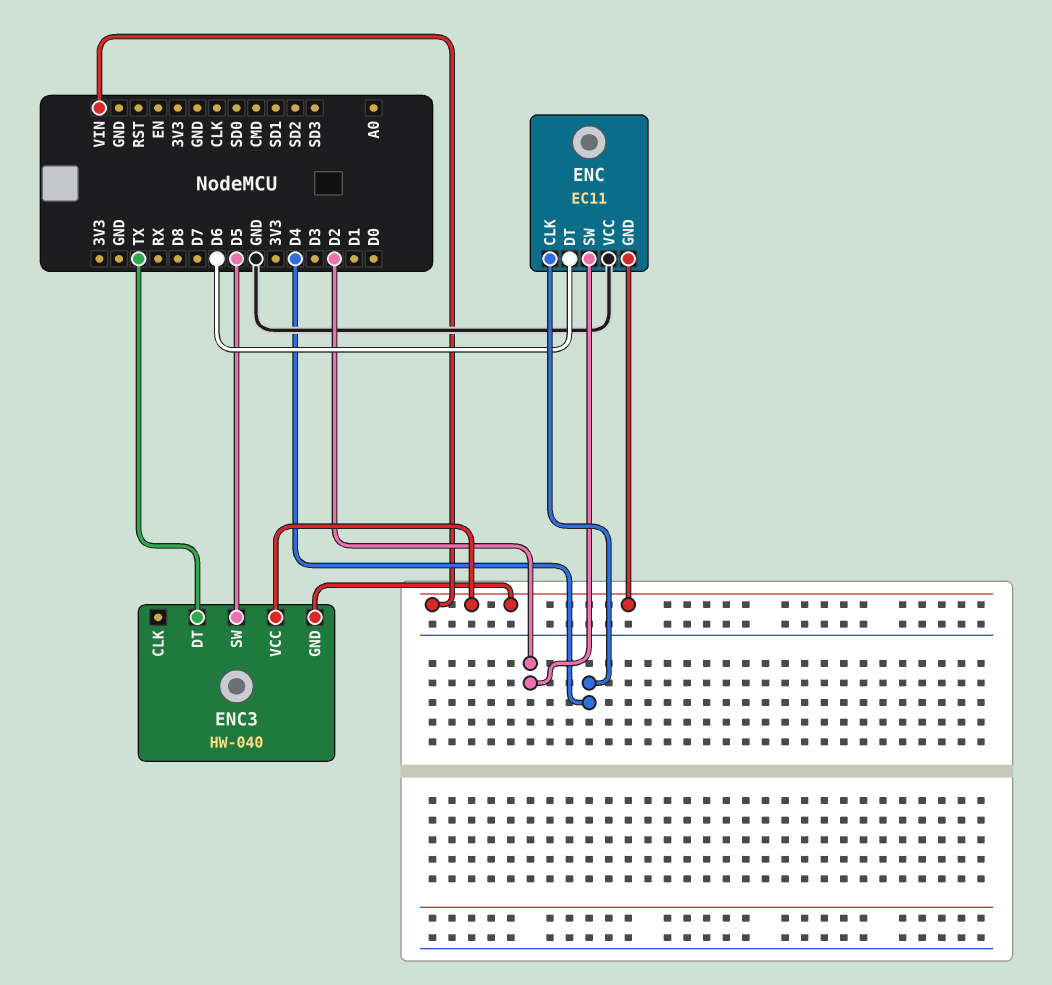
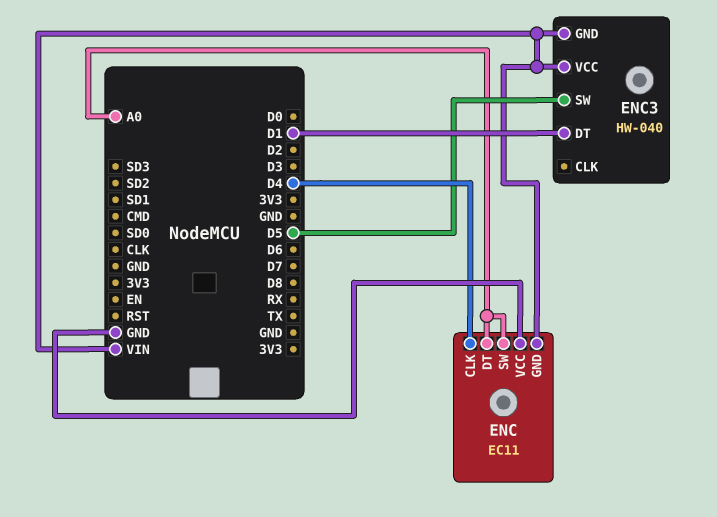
ENC pin DT: D6 -> A0
ENC pin SW: D2 -> A0
ENC3 pin DT: TX -> D1

